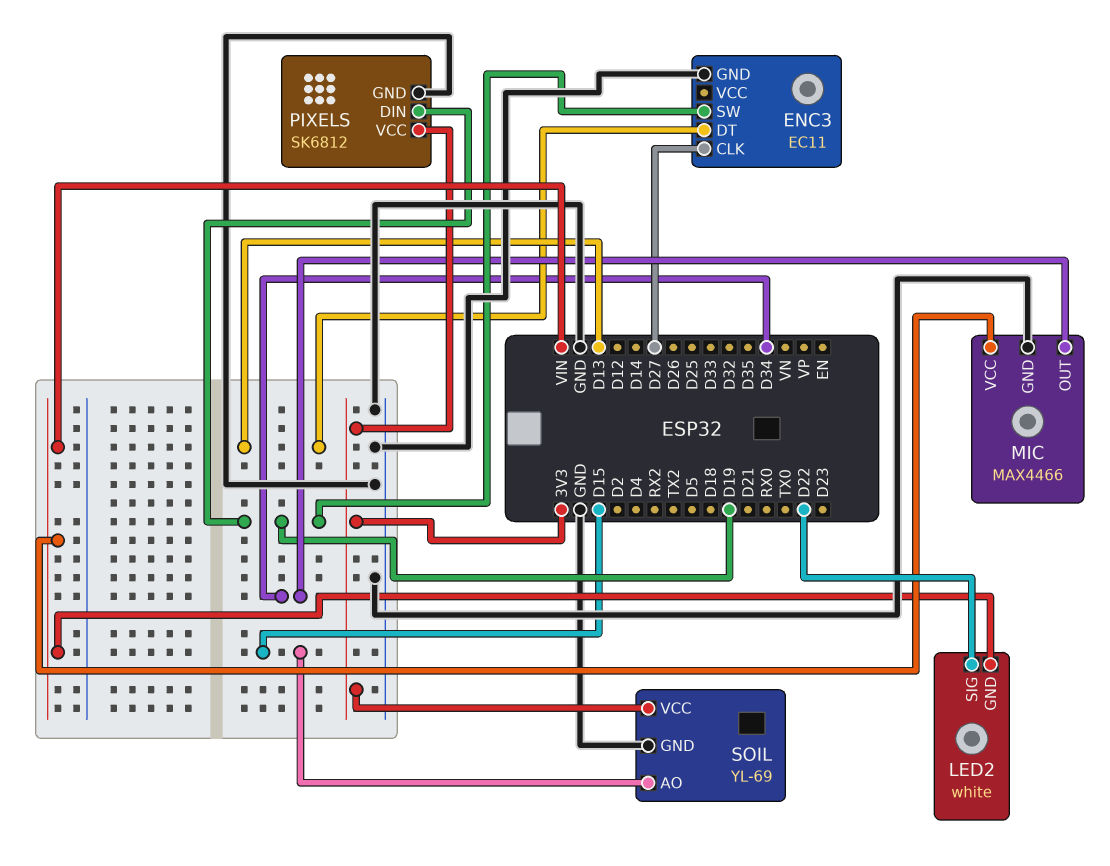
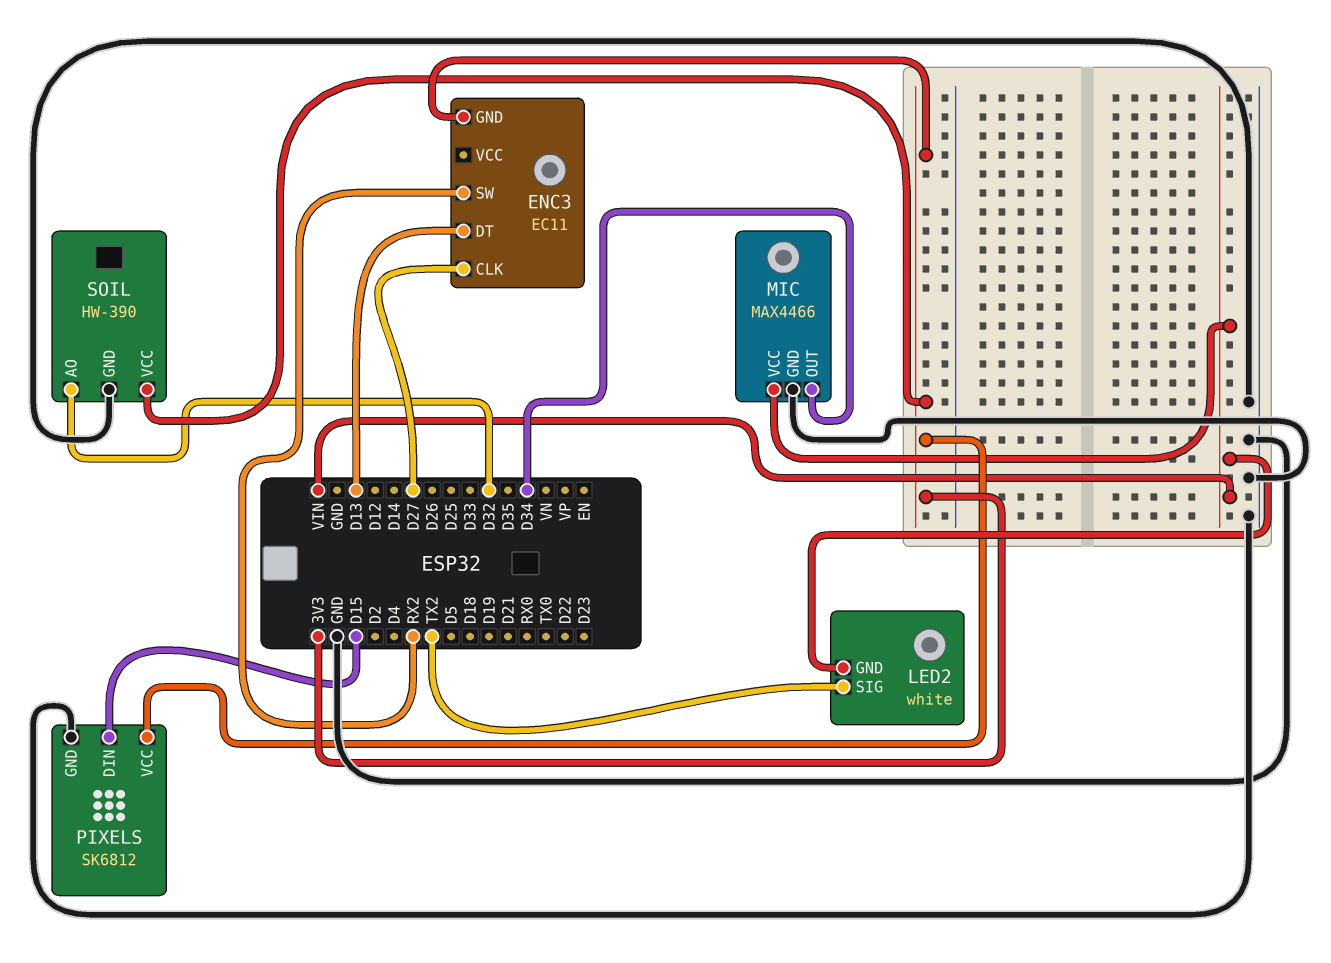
ENC3 pin GND: GND -> 3V3
ENC3 pin SW: D19 -> RX2
LED2 pin SIG: D22 -> TX2
PIXELS pin DIN: D19 -> D15
SOIL: YL-69 -> HW-390
SOIL pin AO: D15 -> D32

